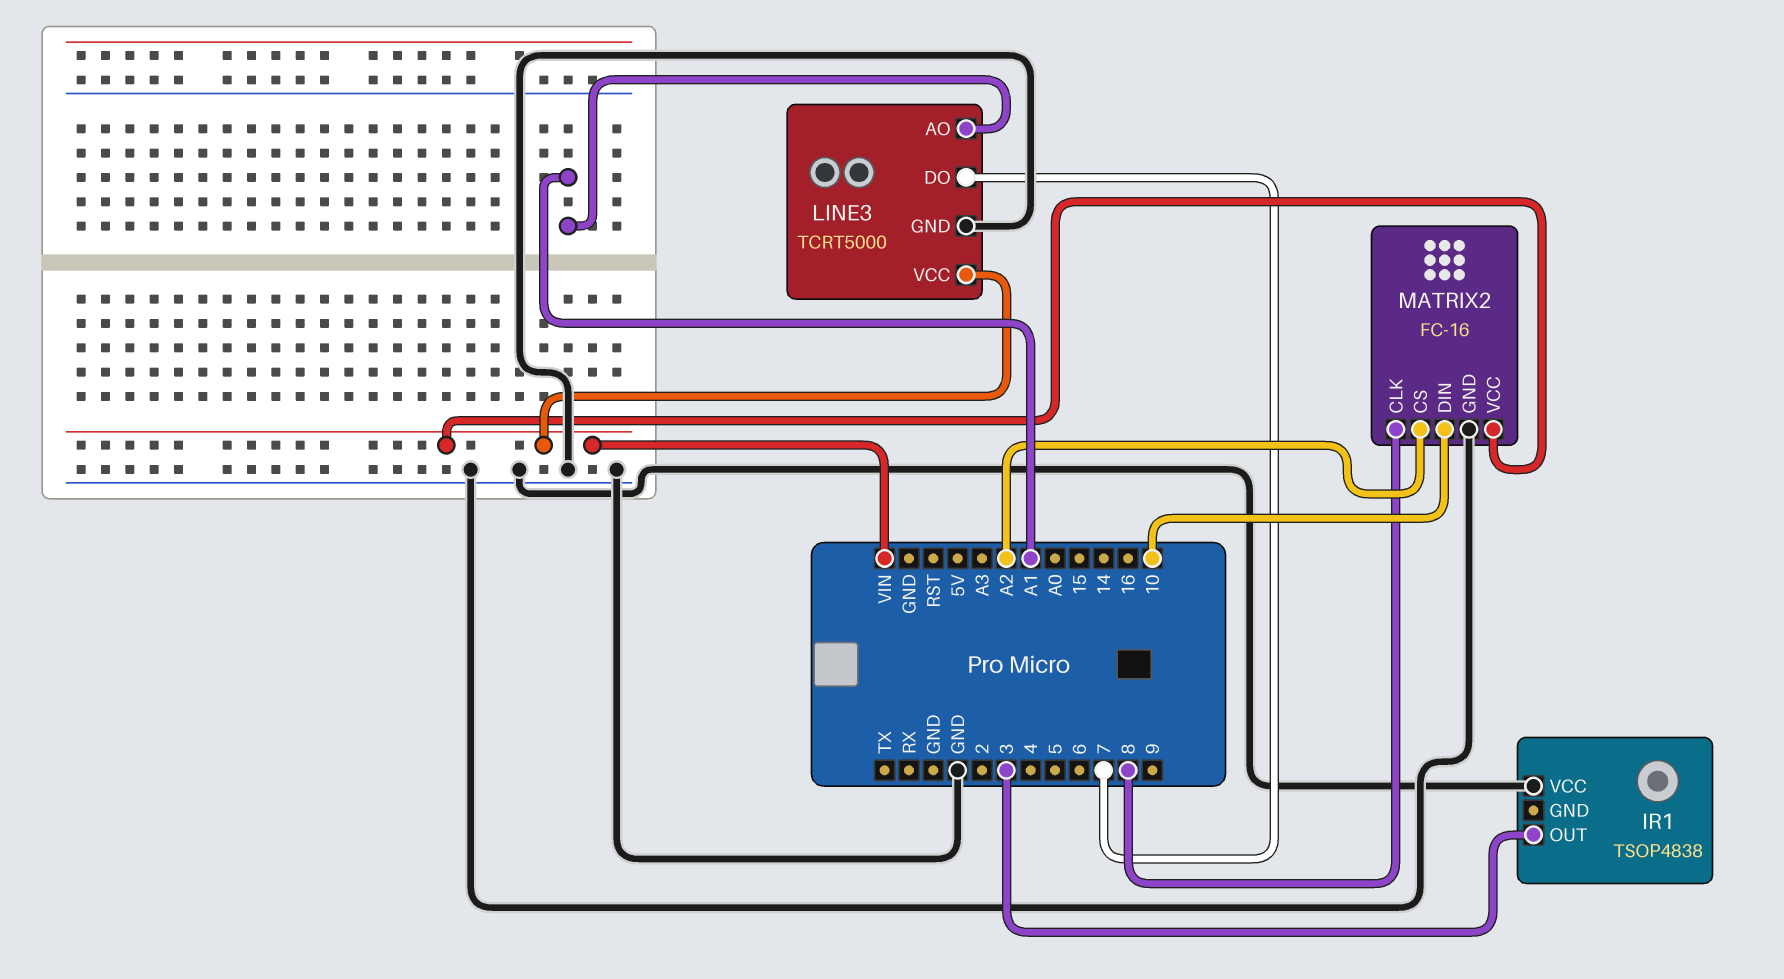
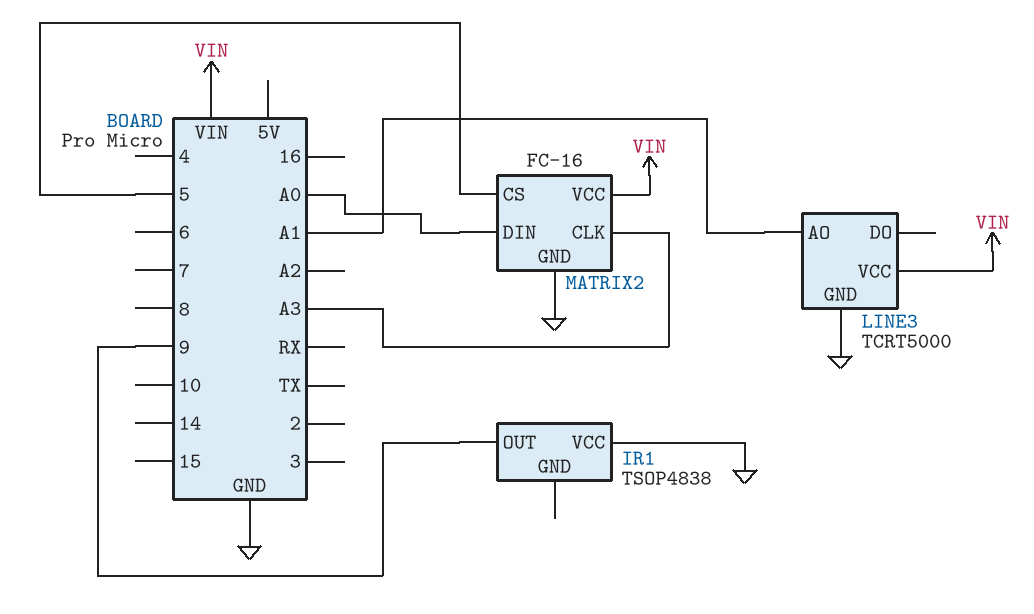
IR1 pin OUT: 3 -> 9
LINE3 pin DO: 7 -> none
MATRIX2 pin CLK: 8 -> A3
MATRIX2 pin CS: A2 -> 5
MATRIX2 pin DIN: 10 -> A0

